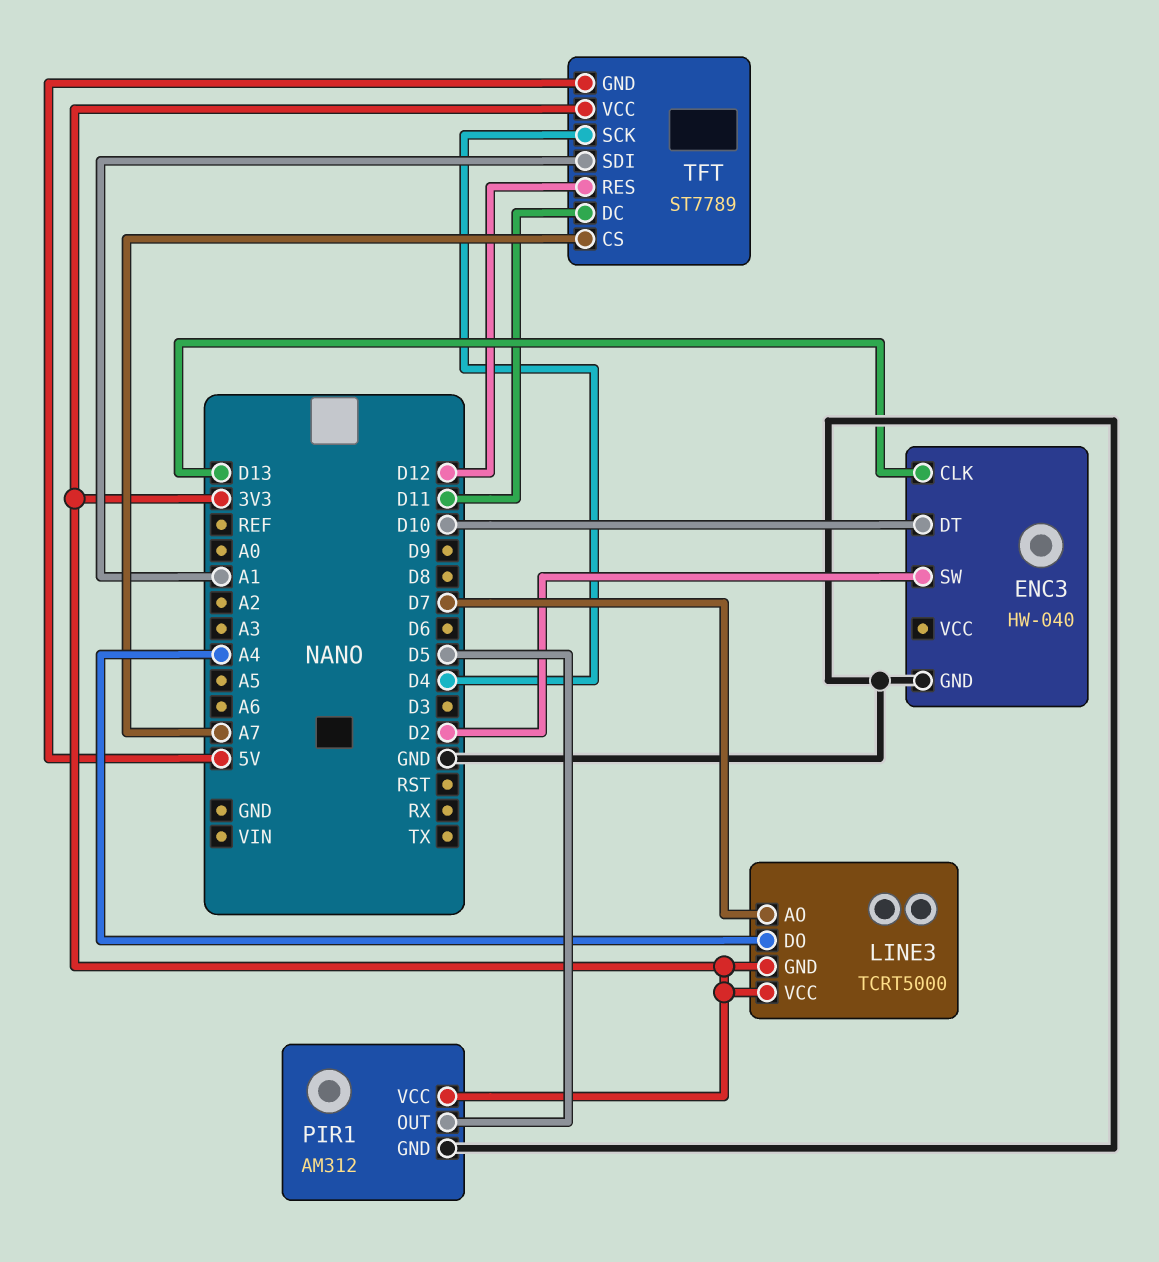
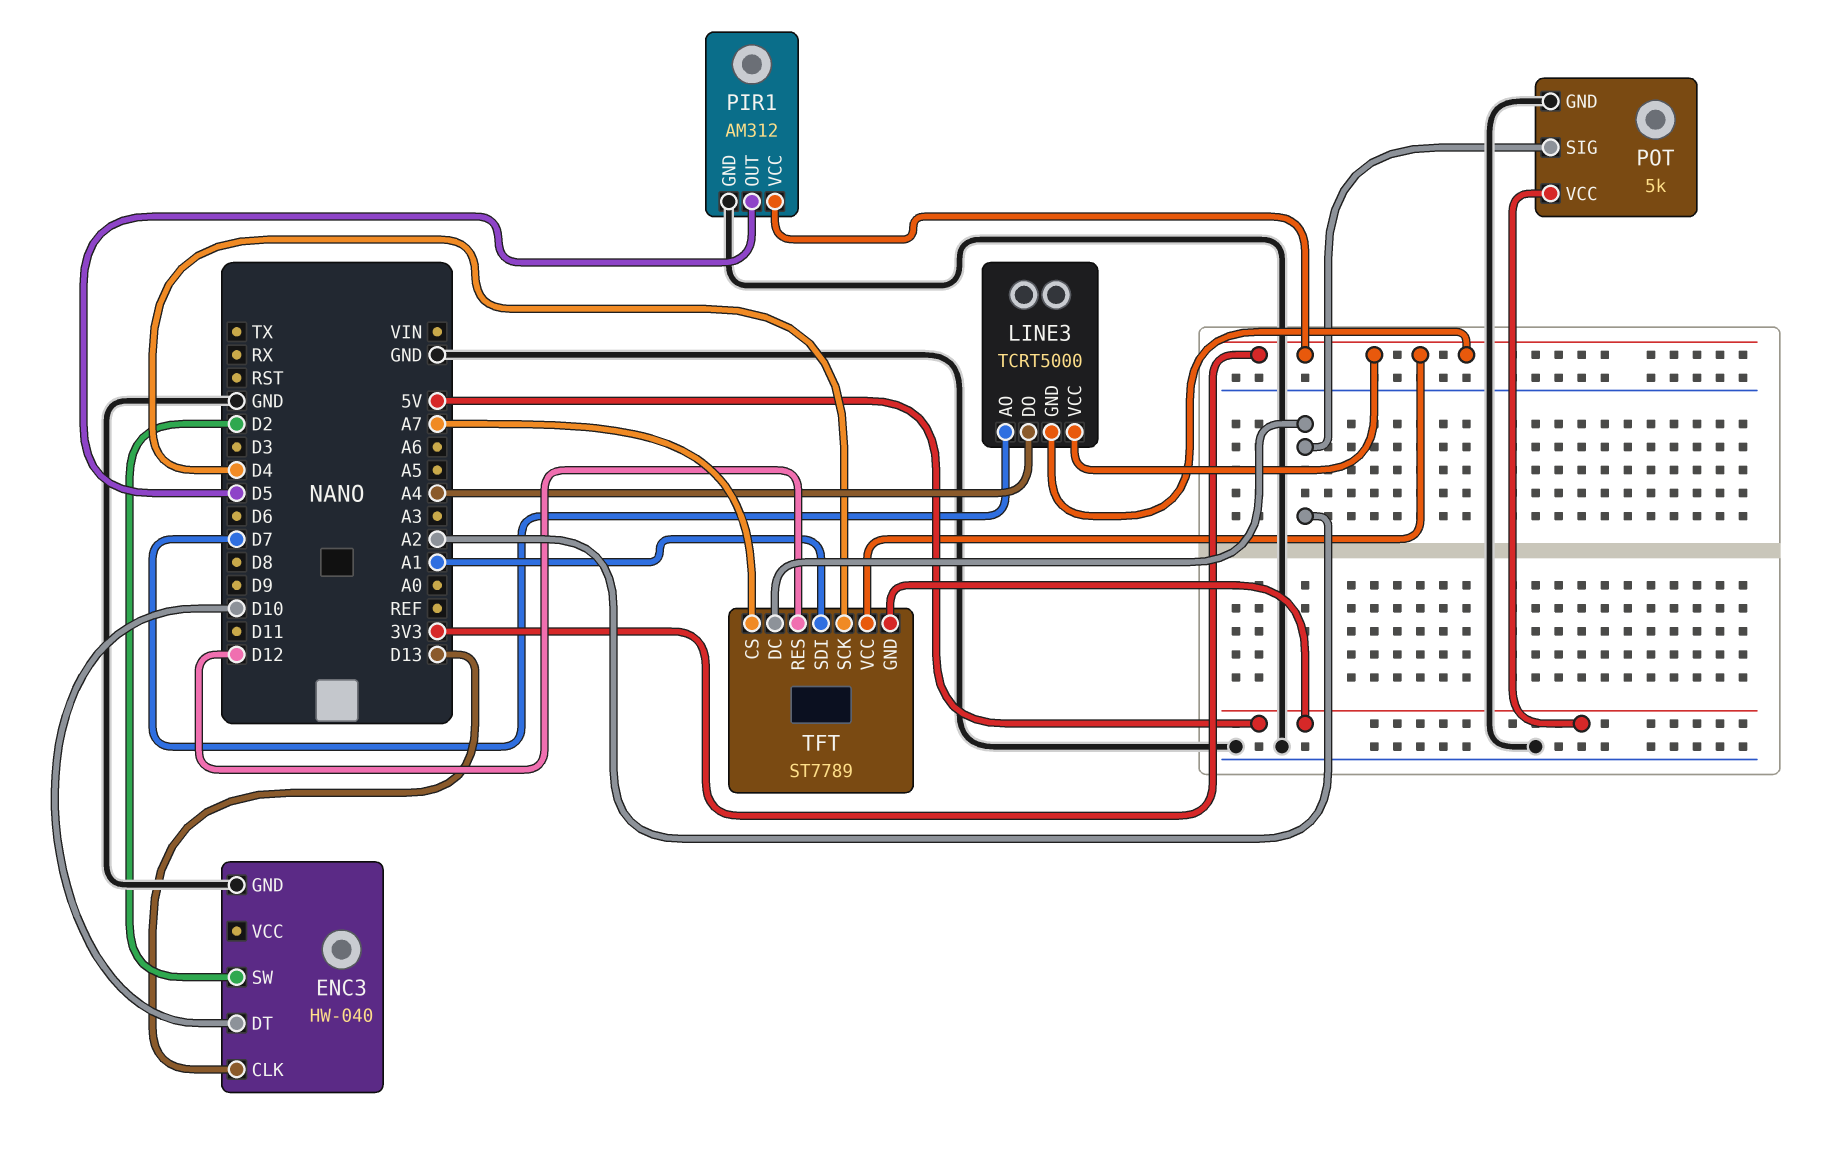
POT: none -> 5k
POT pin GND: none -> GND
POT pin SIG: none -> A2
POT pin VCC: none -> 5V
TFT pin DC: D11 -> A2

